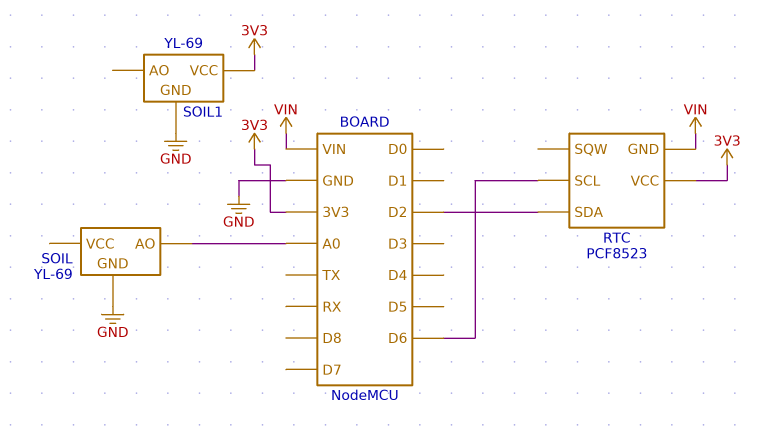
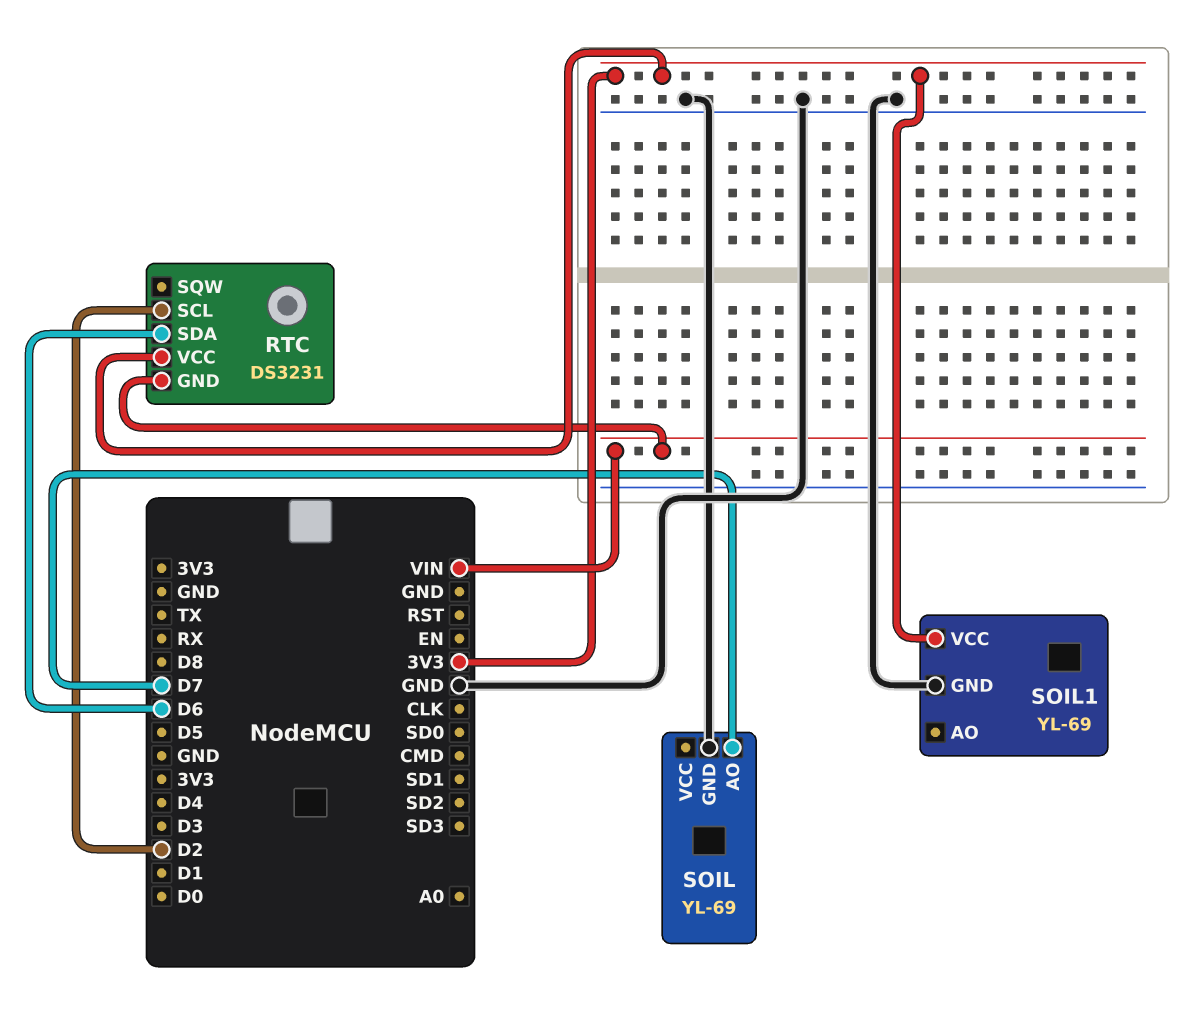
RTC: PCF8523 -> DS3231
RTC pin SCL: D6 -> D2
RTC pin SDA: D2 -> D6
SOIL pin AO: A0 -> D7

